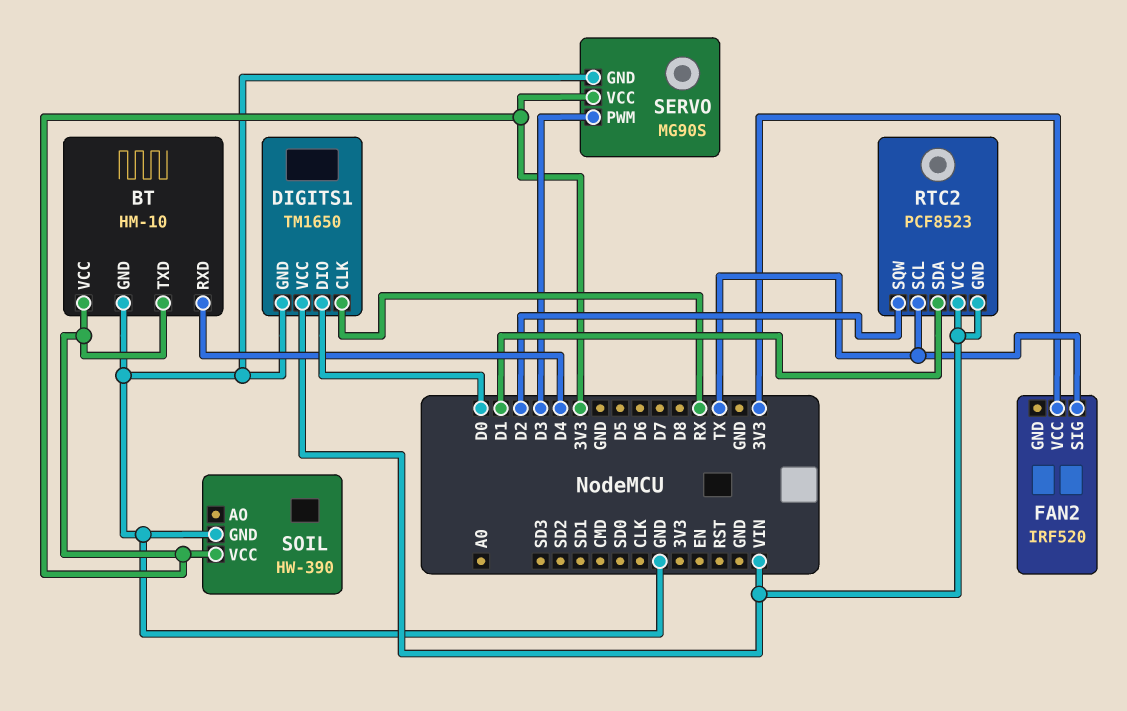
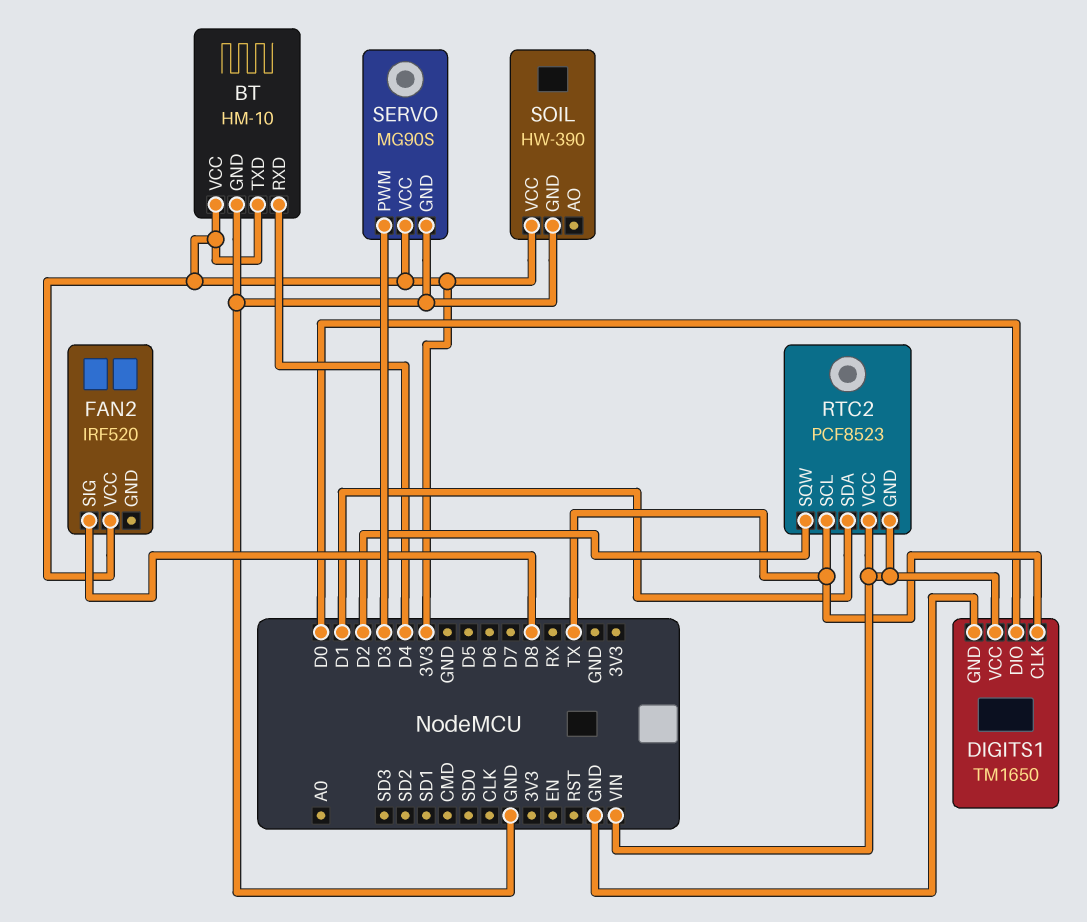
DIGITS1 pin CLK: RX -> TX
FAN2 pin SIG: TX -> D8

